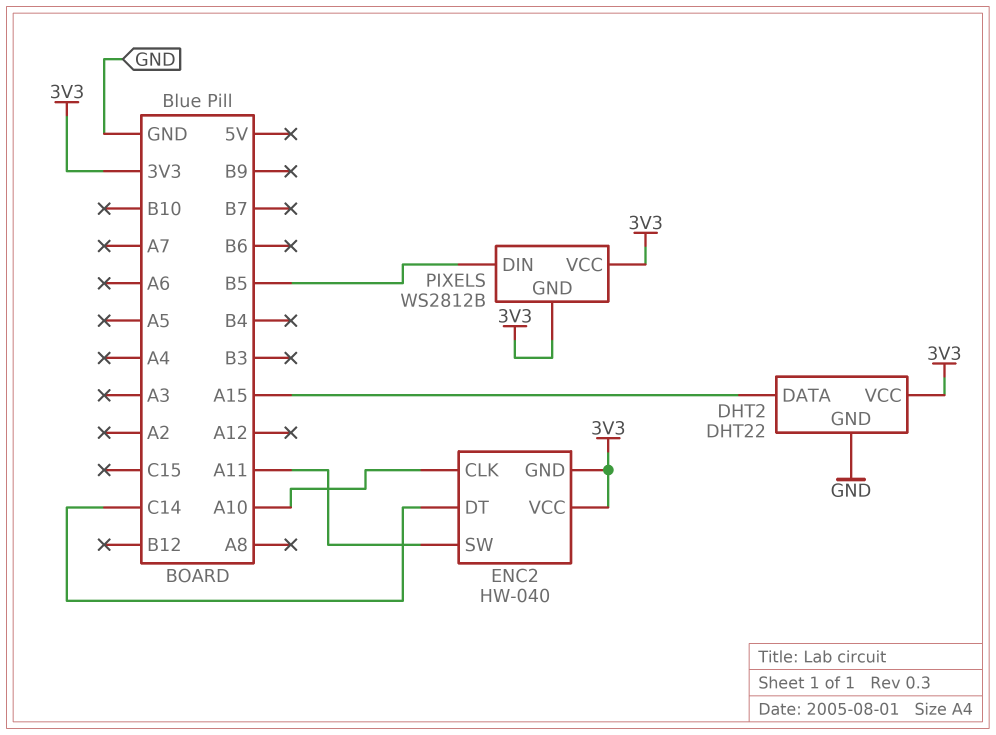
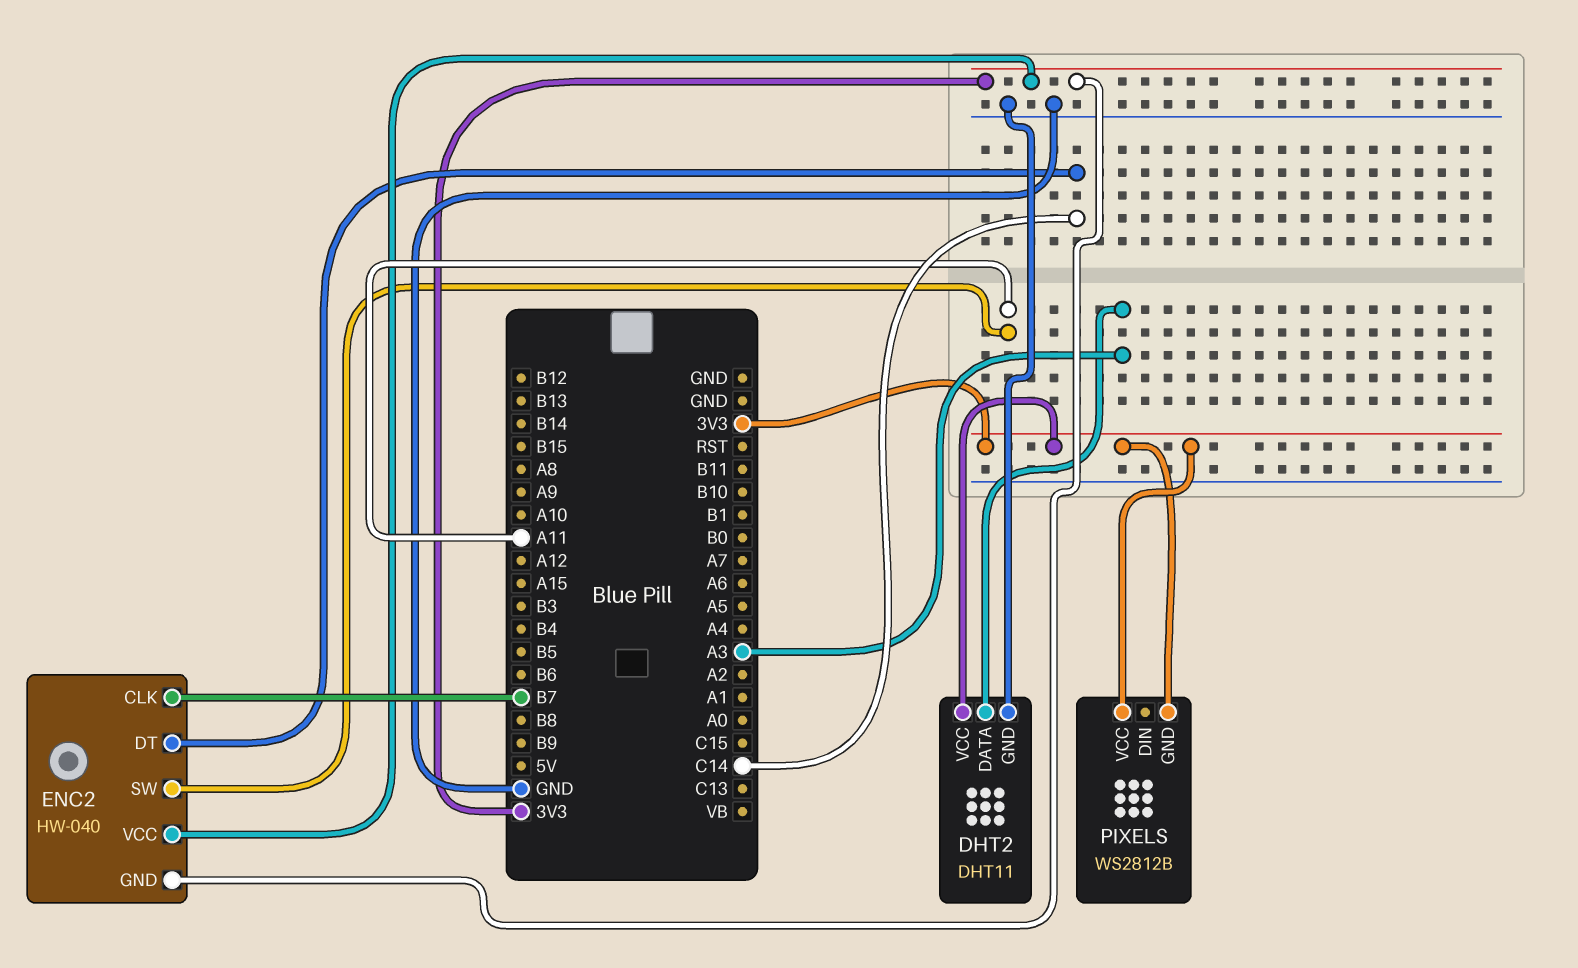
DHT2: DHT22 -> DHT11
DHT2 pin DATA: A15 -> A3
ENC2 pin CLK: A10 -> B7
PIXELS pin DIN: B5 -> none

